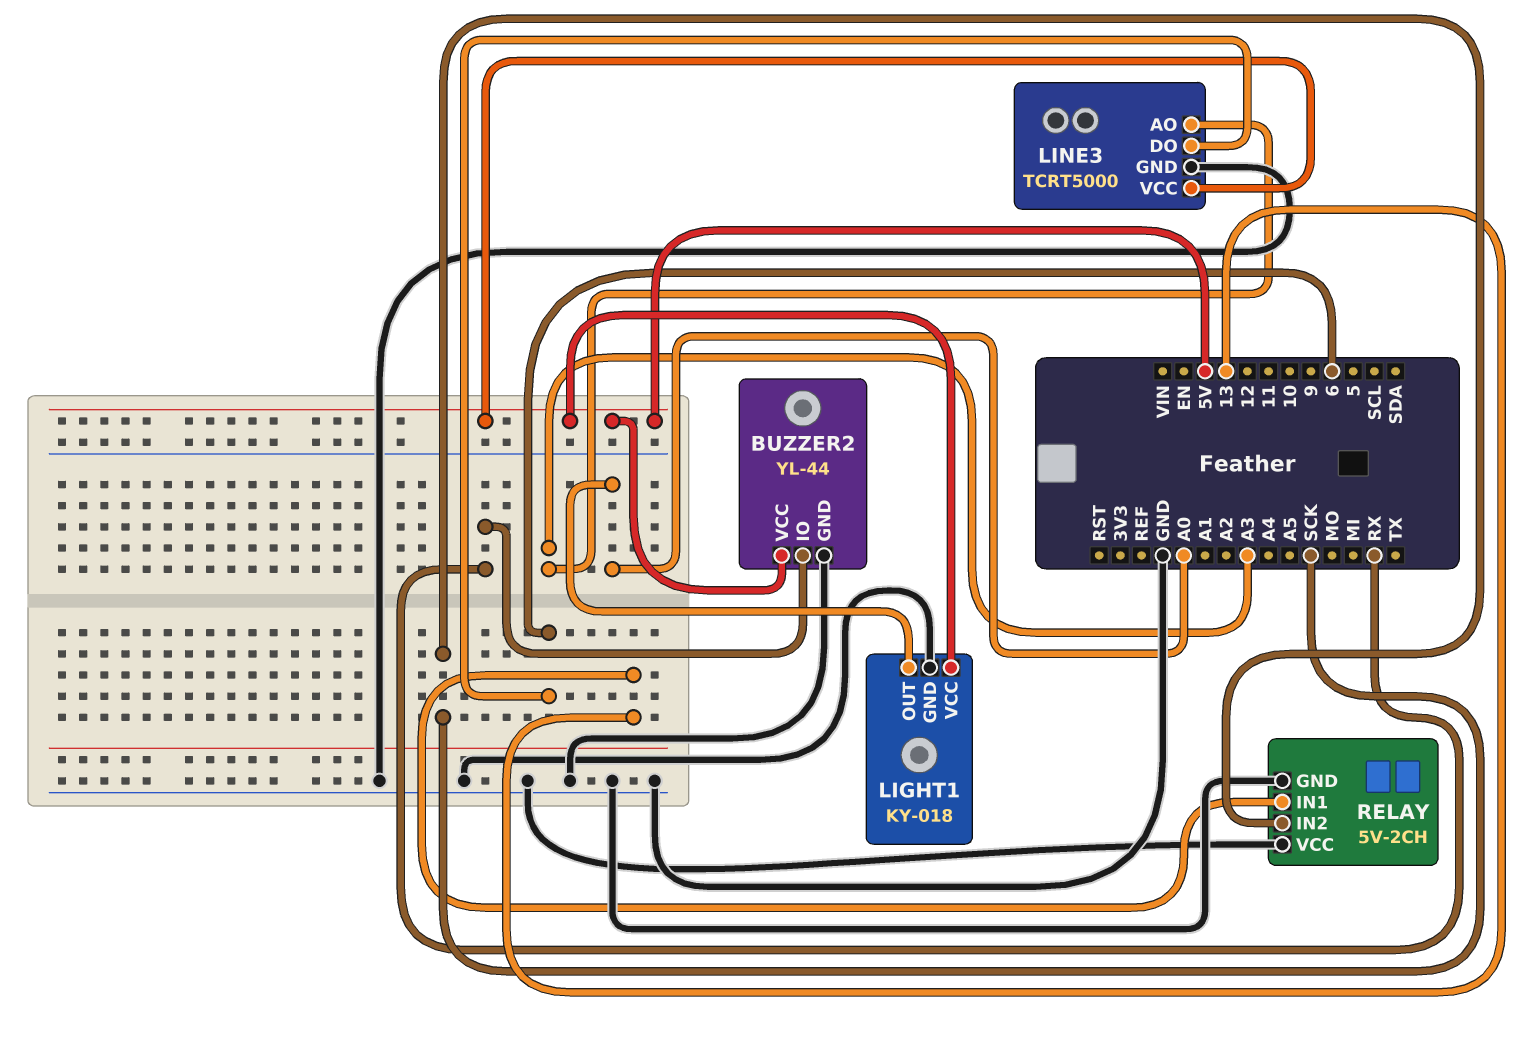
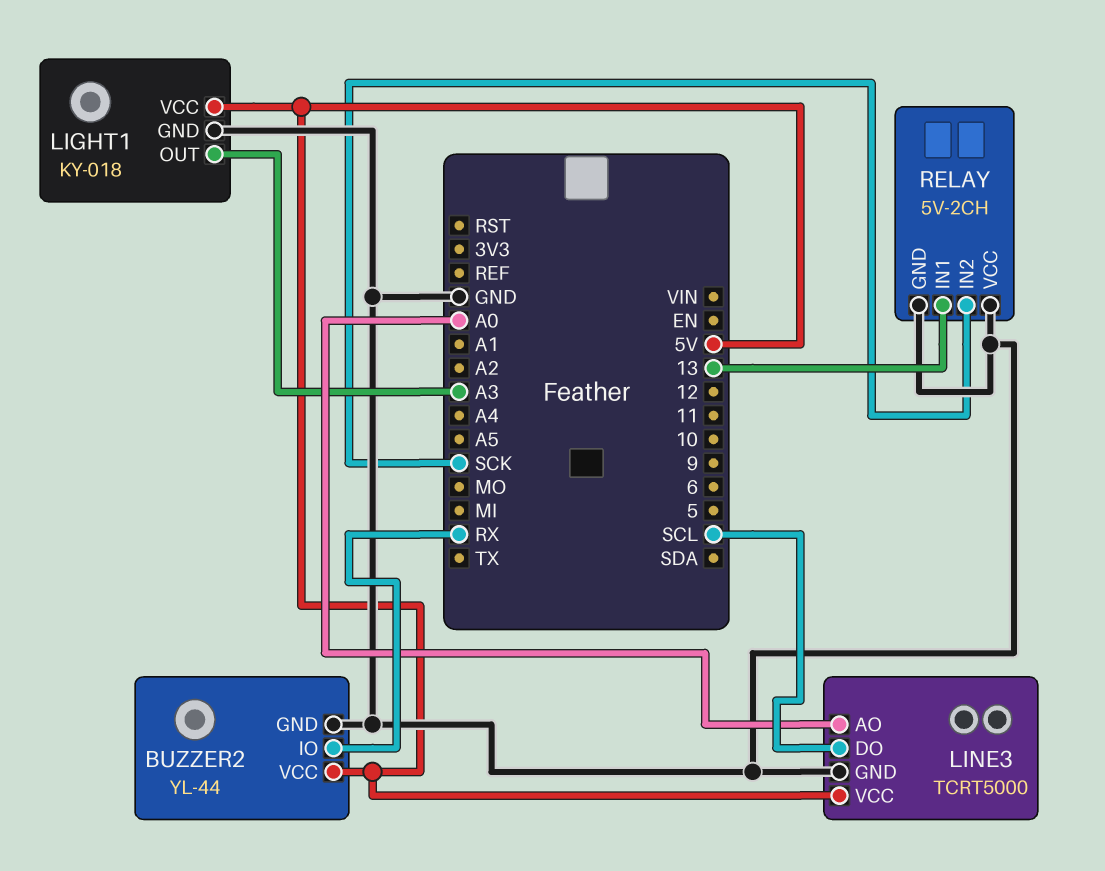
LIGHT1 pin OUT: A0 -> A3
LINE3 pin AO: A3 -> A0
LINE3 pin DO: 6 -> SCL

